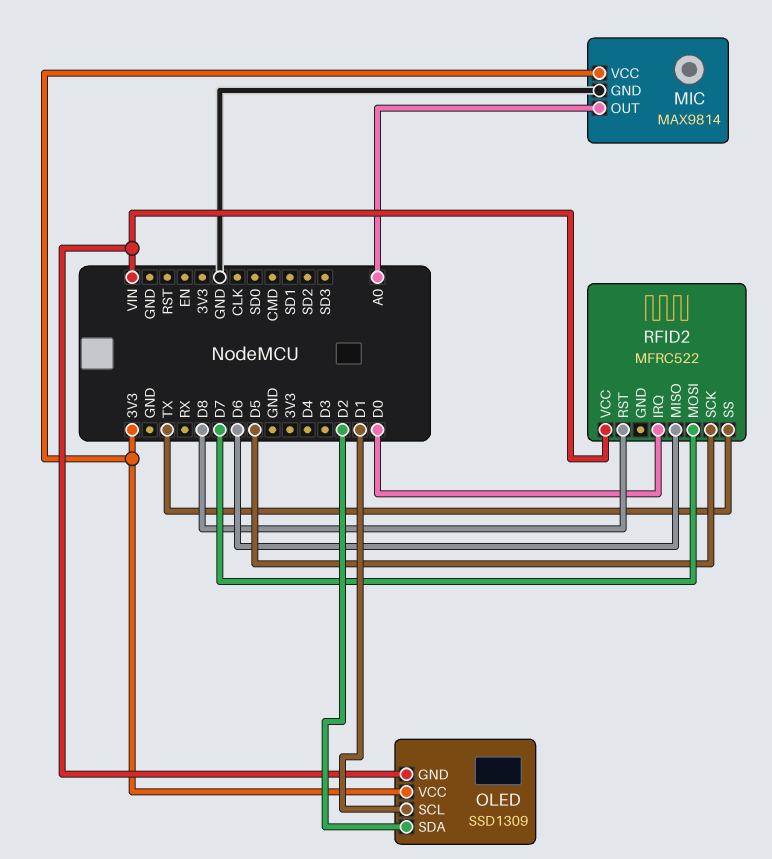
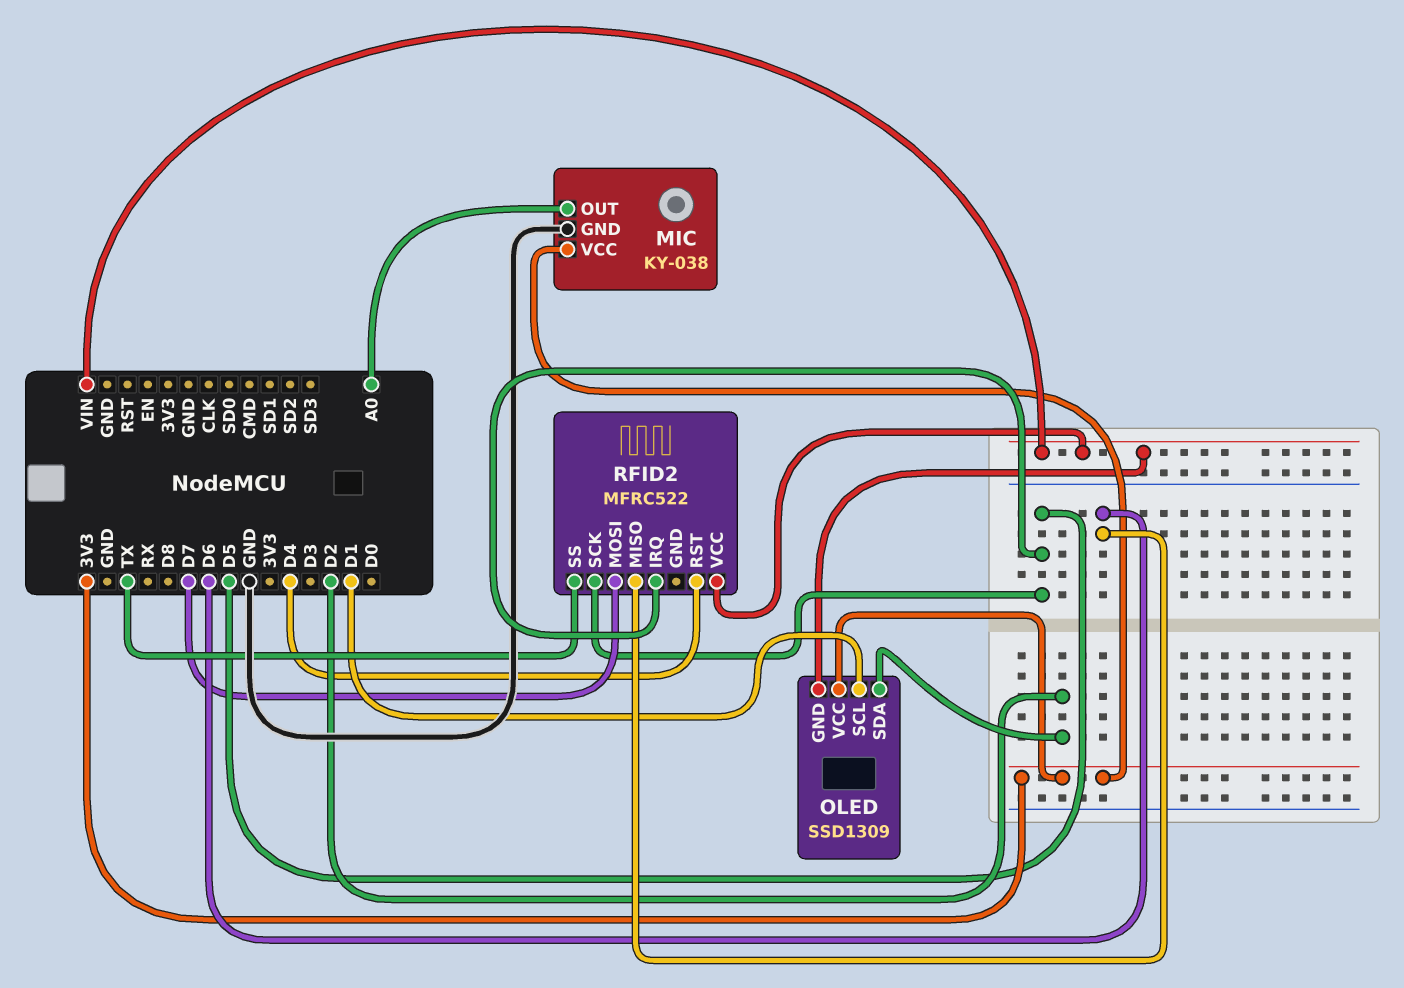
MIC: MAX9814 -> KY-038
RFID2 pin IRQ: D0 -> D5
RFID2 pin RST: D8 -> D4

